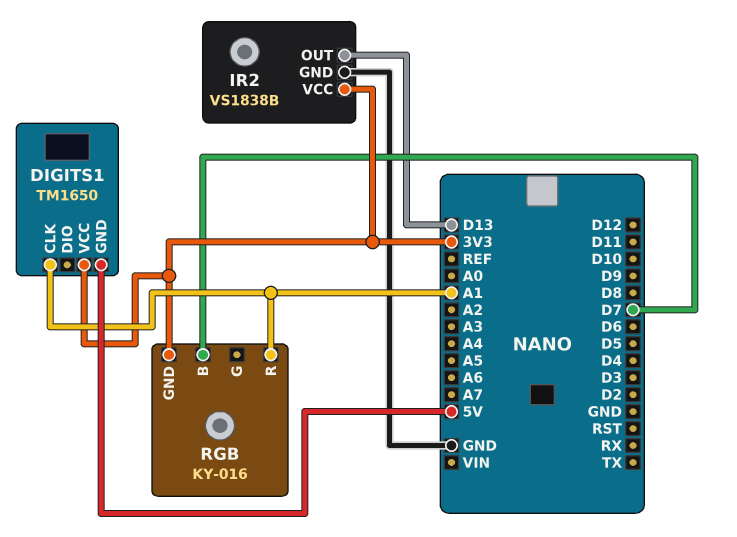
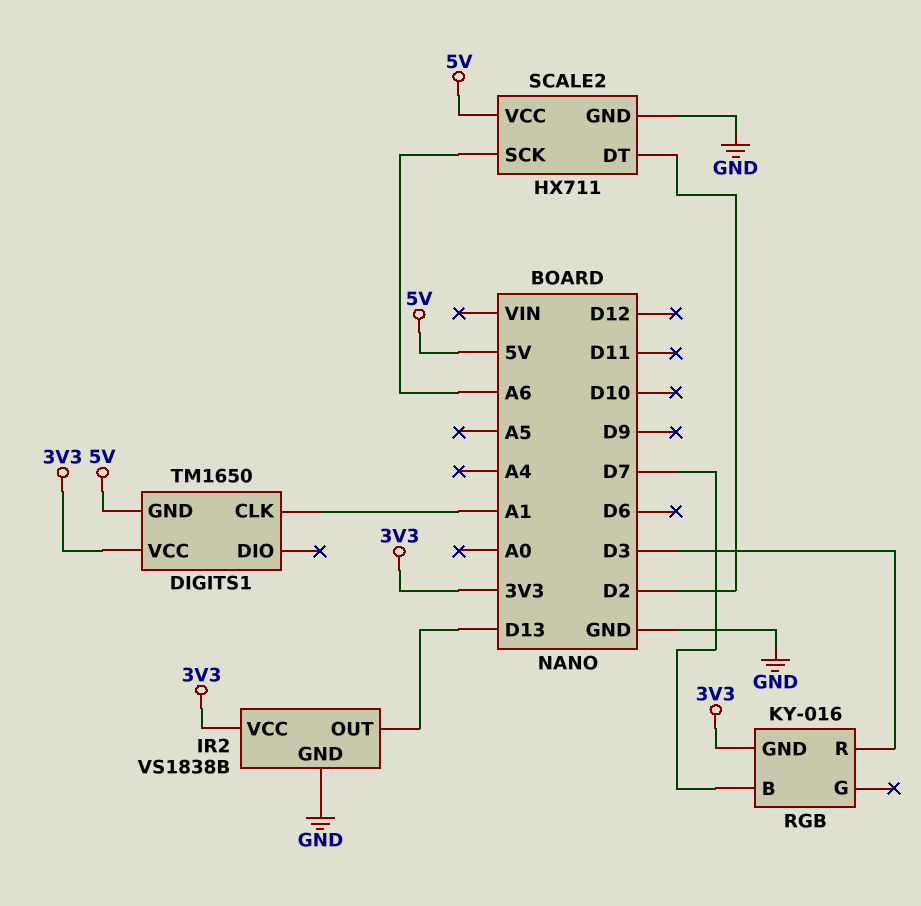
RGB pin R: A1 -> D3
SCALE2: none -> HX711
SCALE2 pin DT: none -> D2
SCALE2 pin GND: none -> GND
SCALE2 pin SCK: none -> A6
SCALE2 pin VCC: none -> 5V

